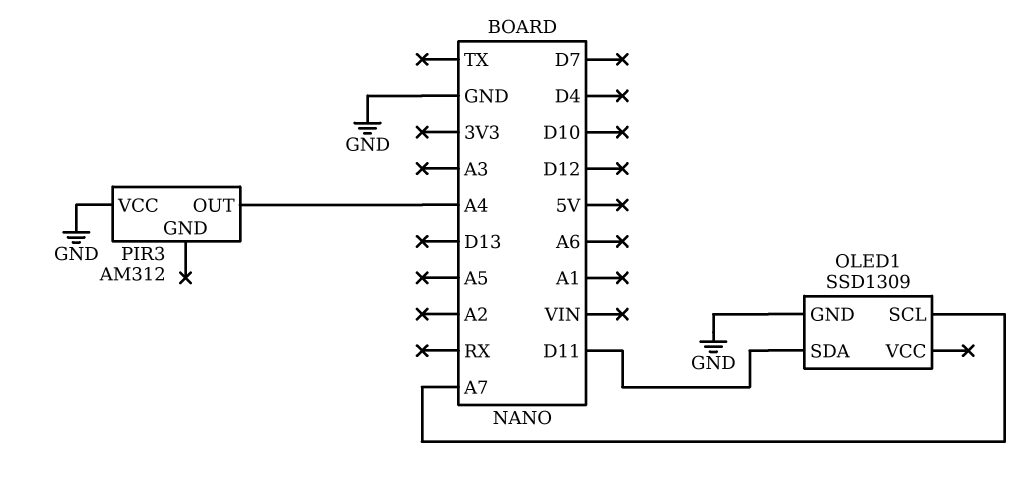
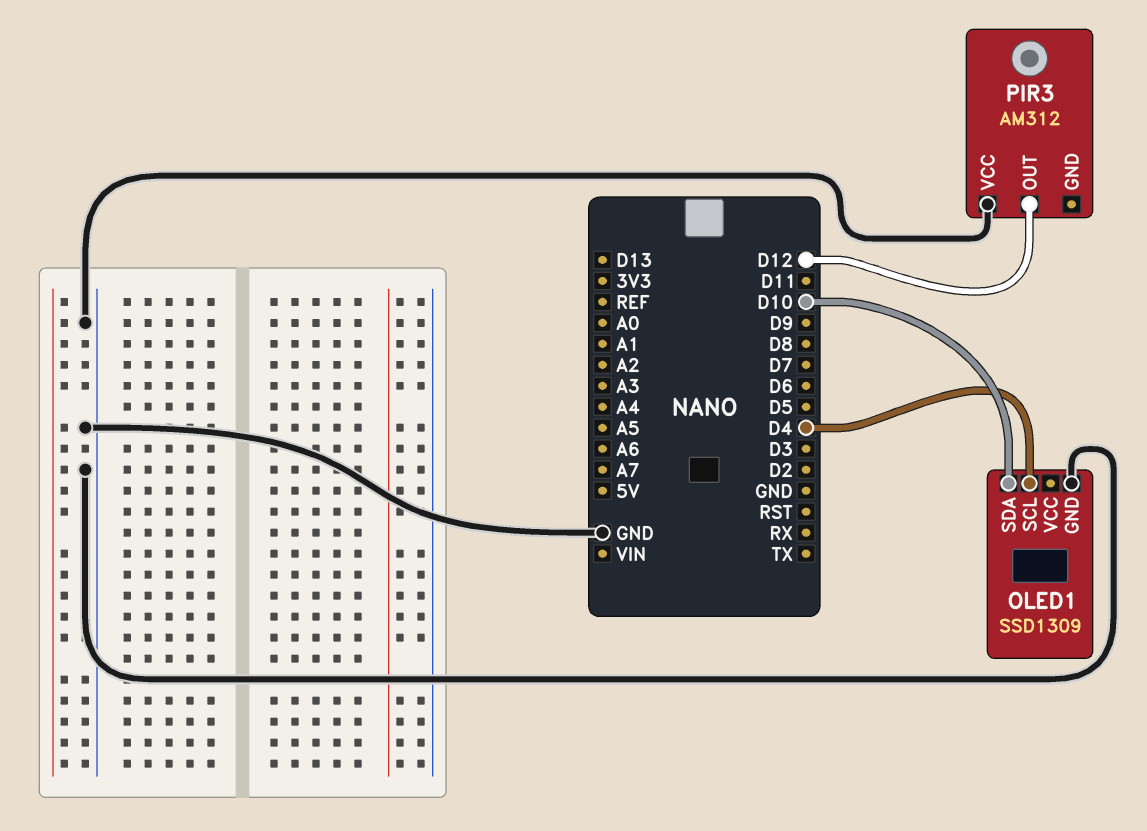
OLED1 pin SCL: A7 -> D4
OLED1 pin SDA: D11 -> D10
PIR3 pin OUT: A4 -> D12

